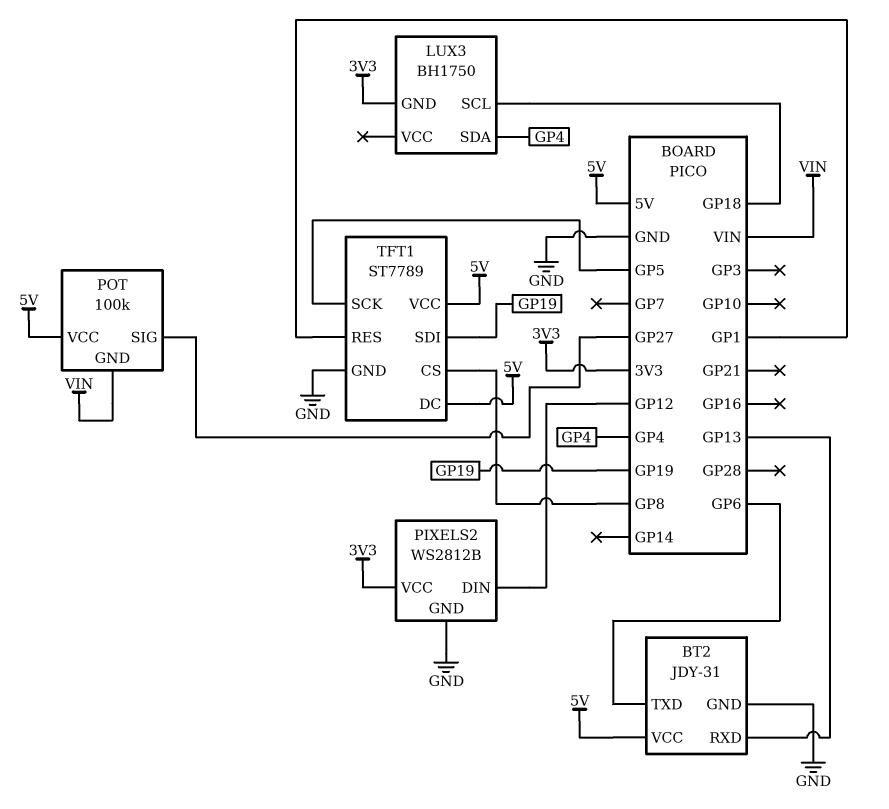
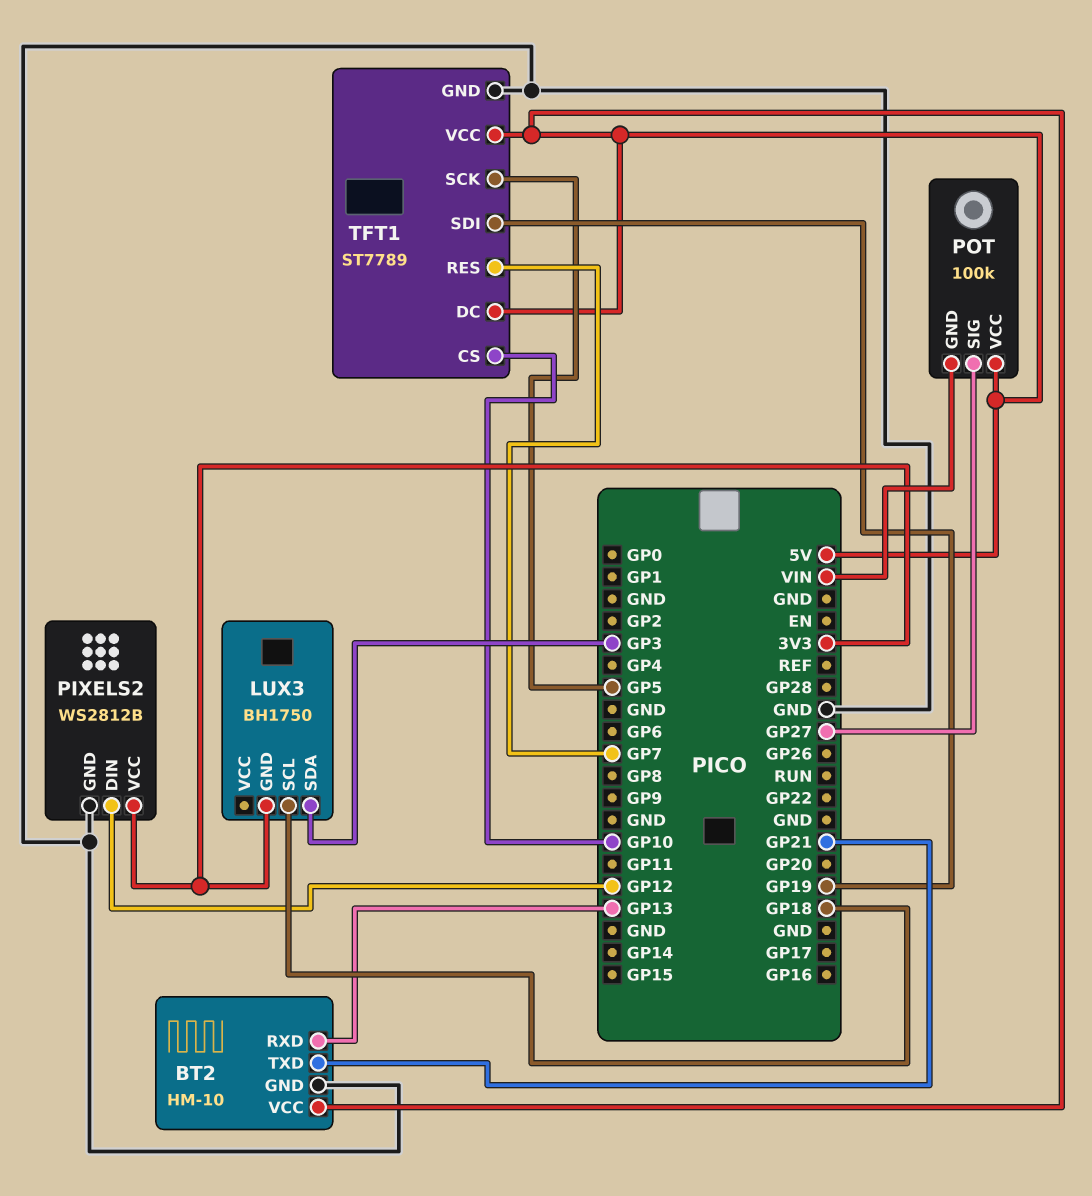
BT2: JDY-31 -> HM-10
BT2 pin TXD: GP6 -> GP21
LUX3 pin SDA: GP4 -> GP3
TFT1 pin CS: GP8 -> GP10
TFT1 pin RES: GP1 -> GP7

